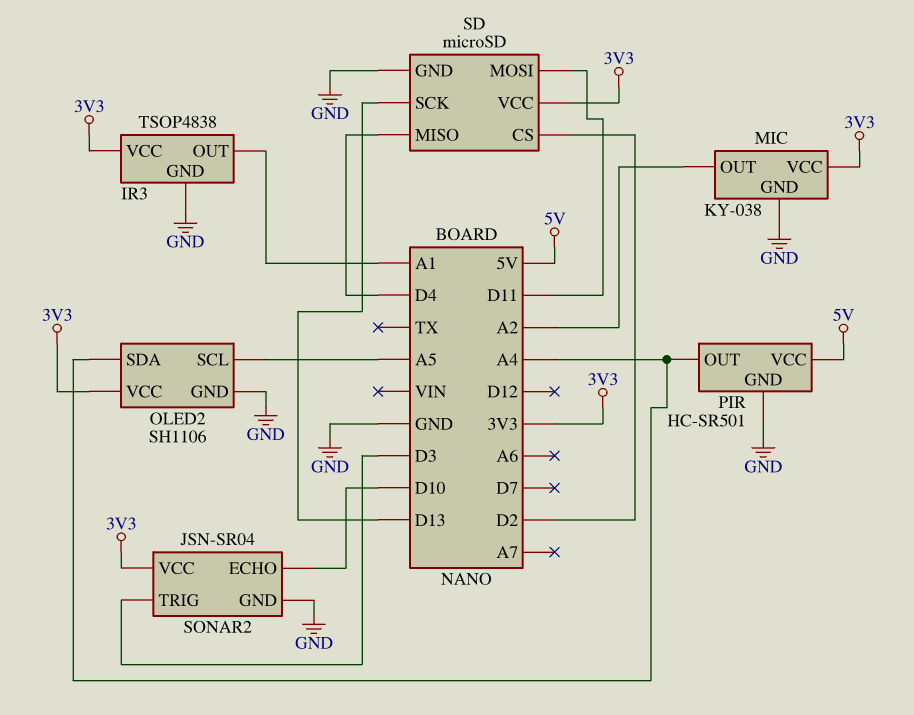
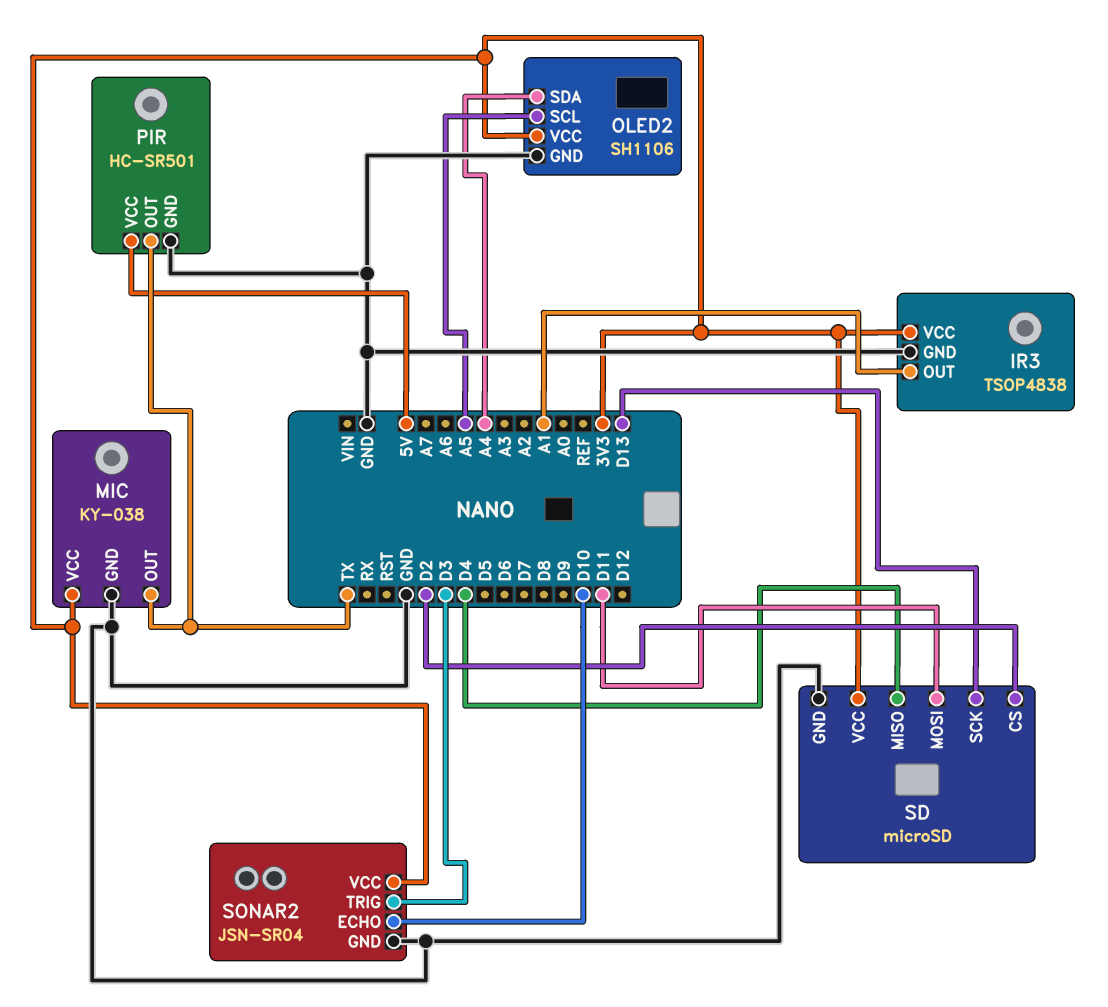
MIC pin OUT: A2 -> TX
PIR pin OUT: A4 -> TX

